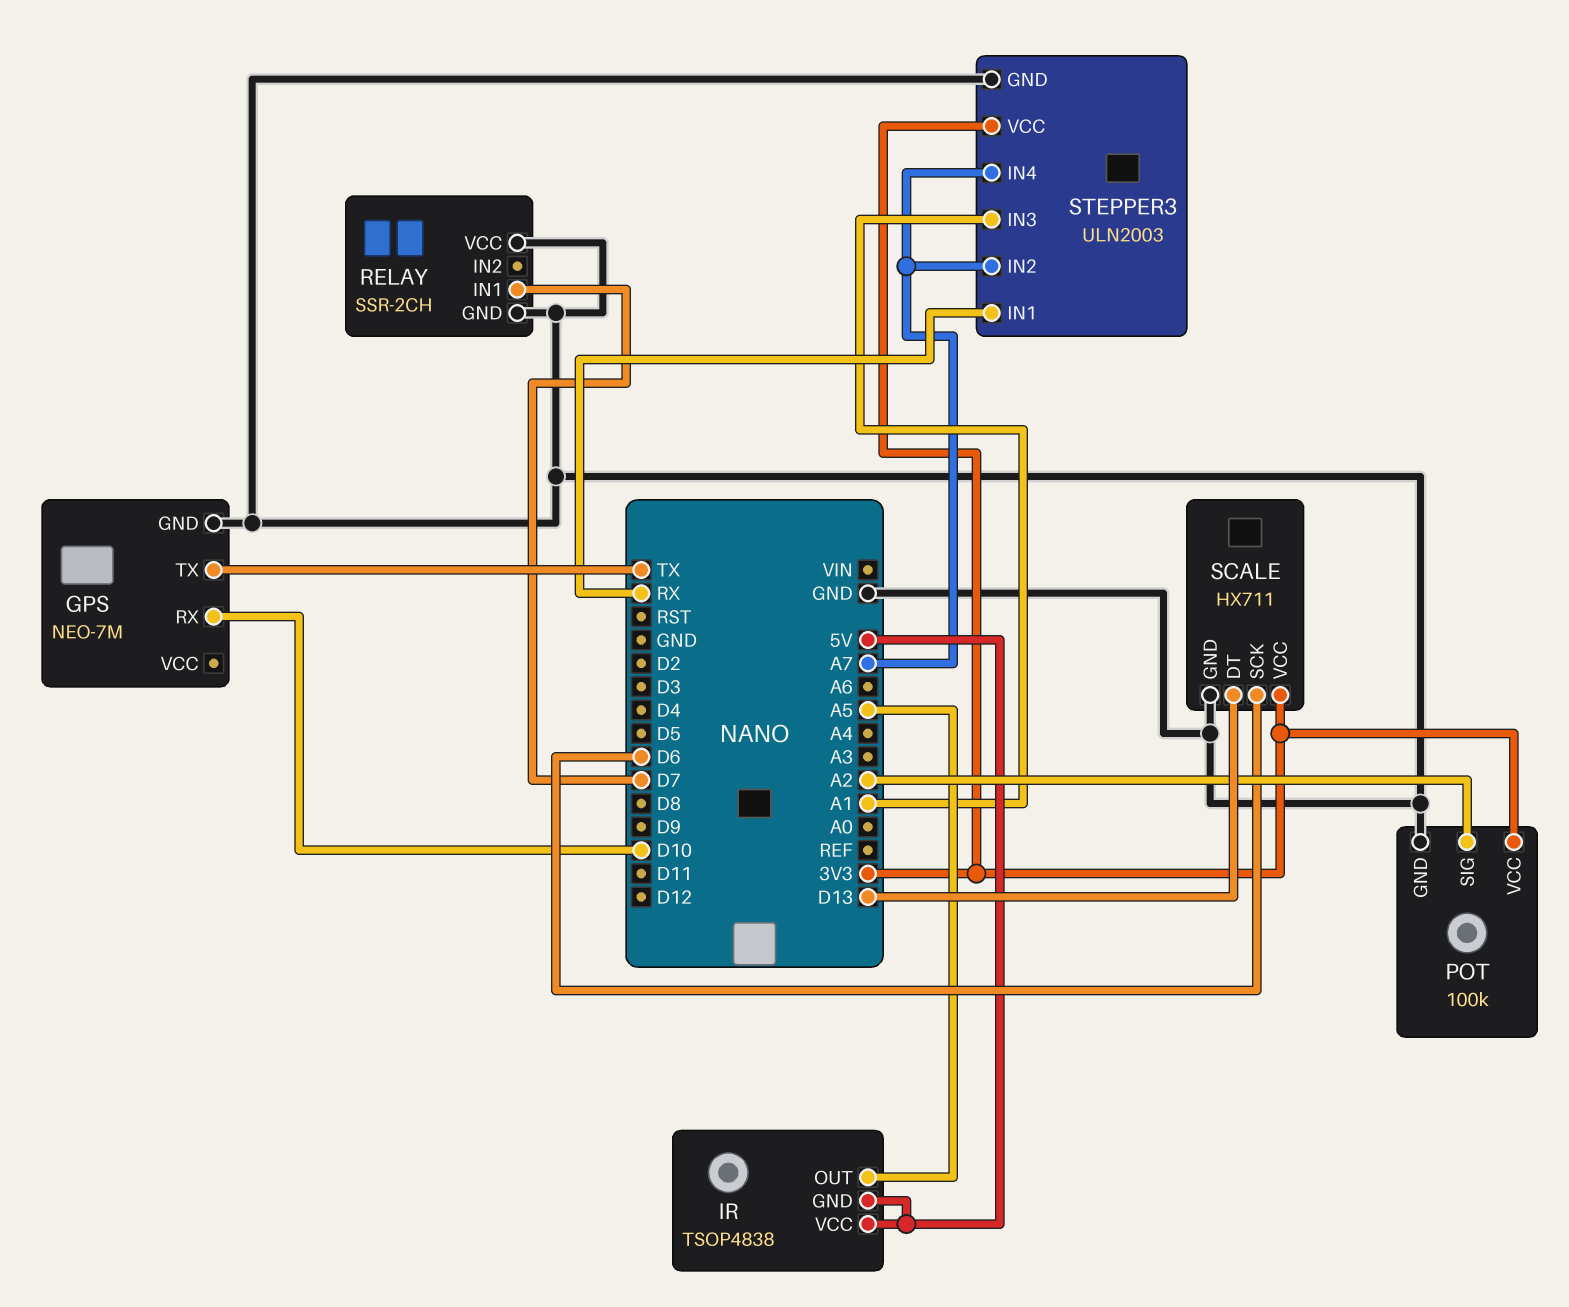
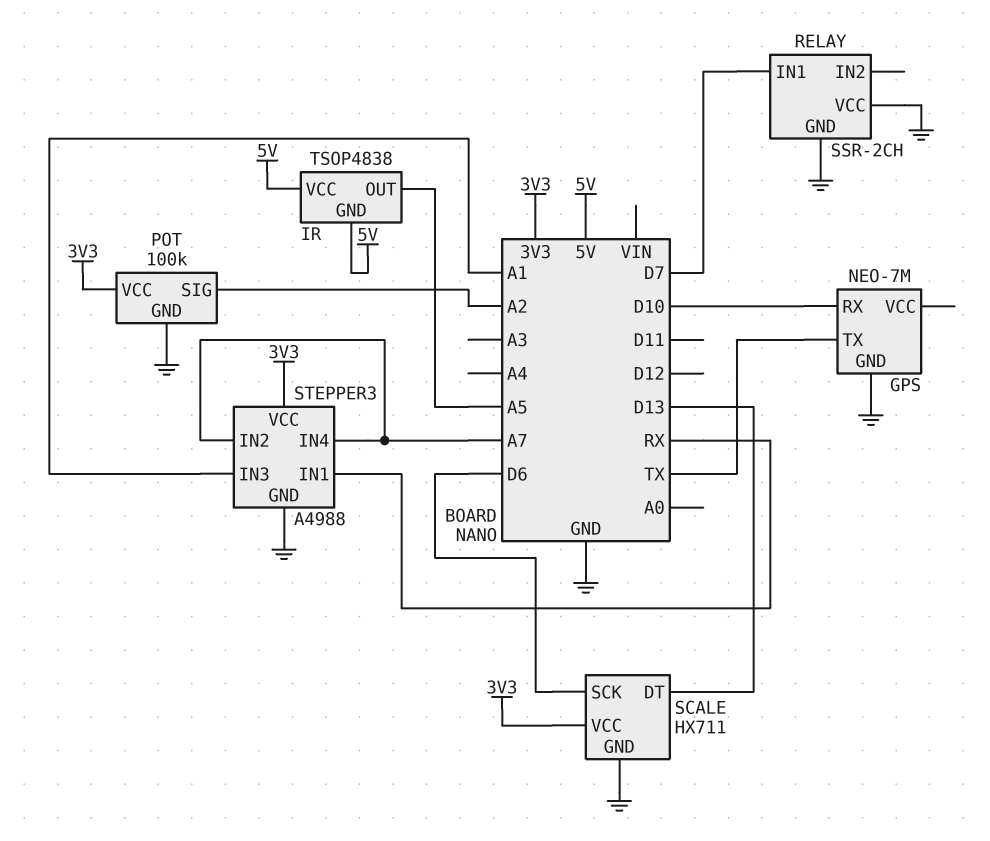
STEPPER3: ULN2003 -> A4988

